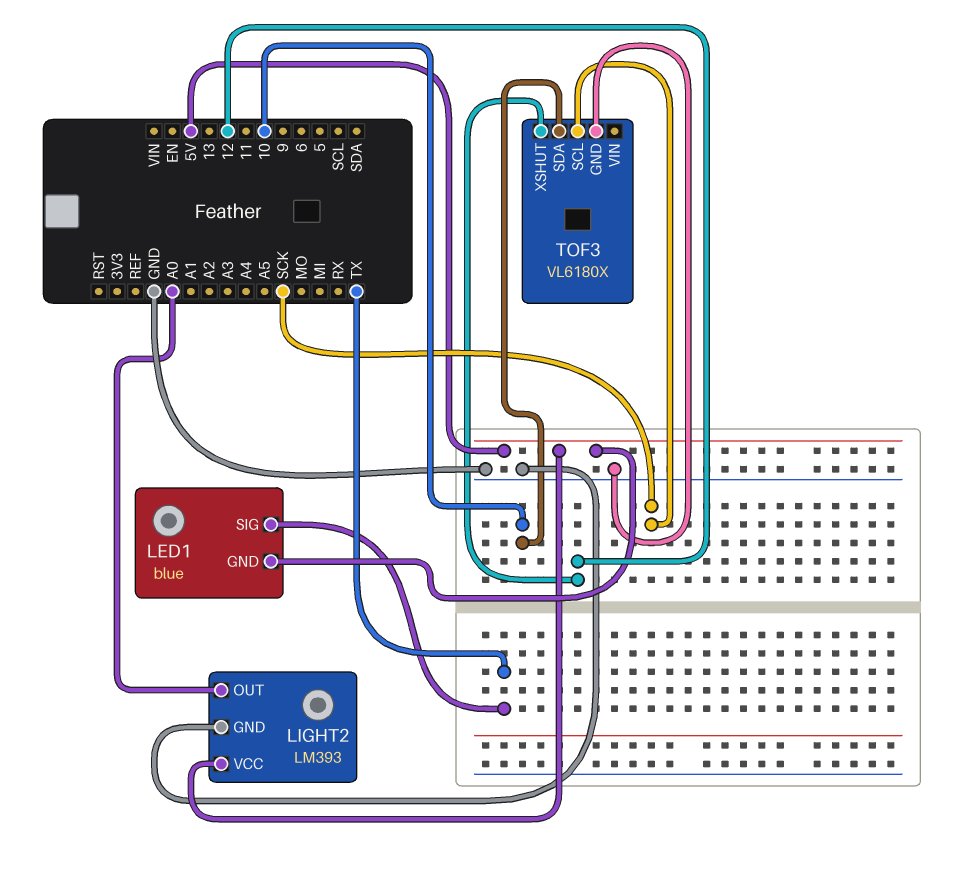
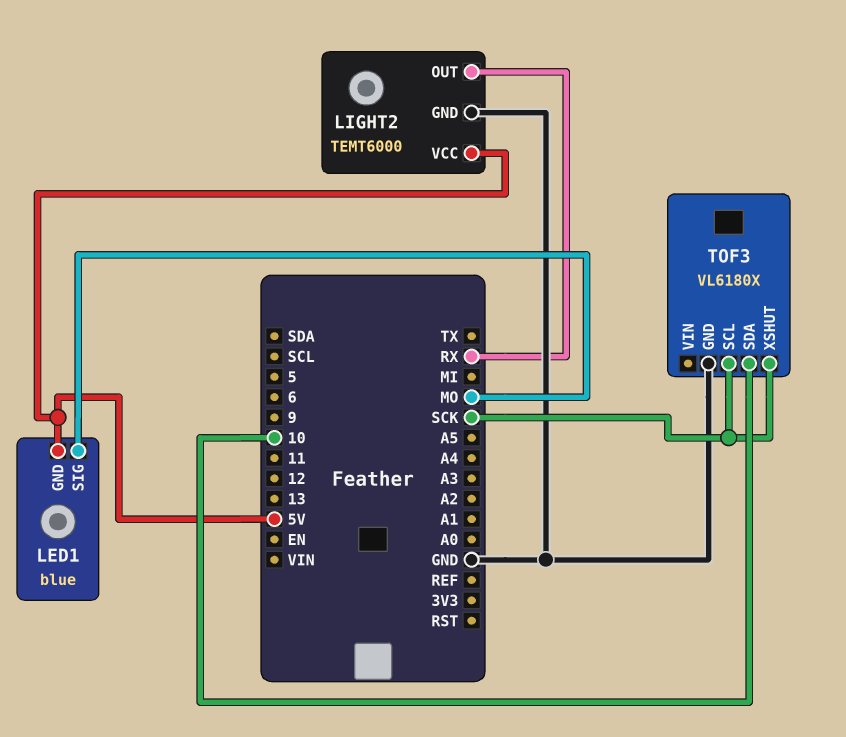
LED1 pin SIG: TX -> MO
LIGHT2: LM393 -> TEMT6000
LIGHT2 pin OUT: A0 -> RX
TOF3 pin XSHUT: 12 -> SCK

